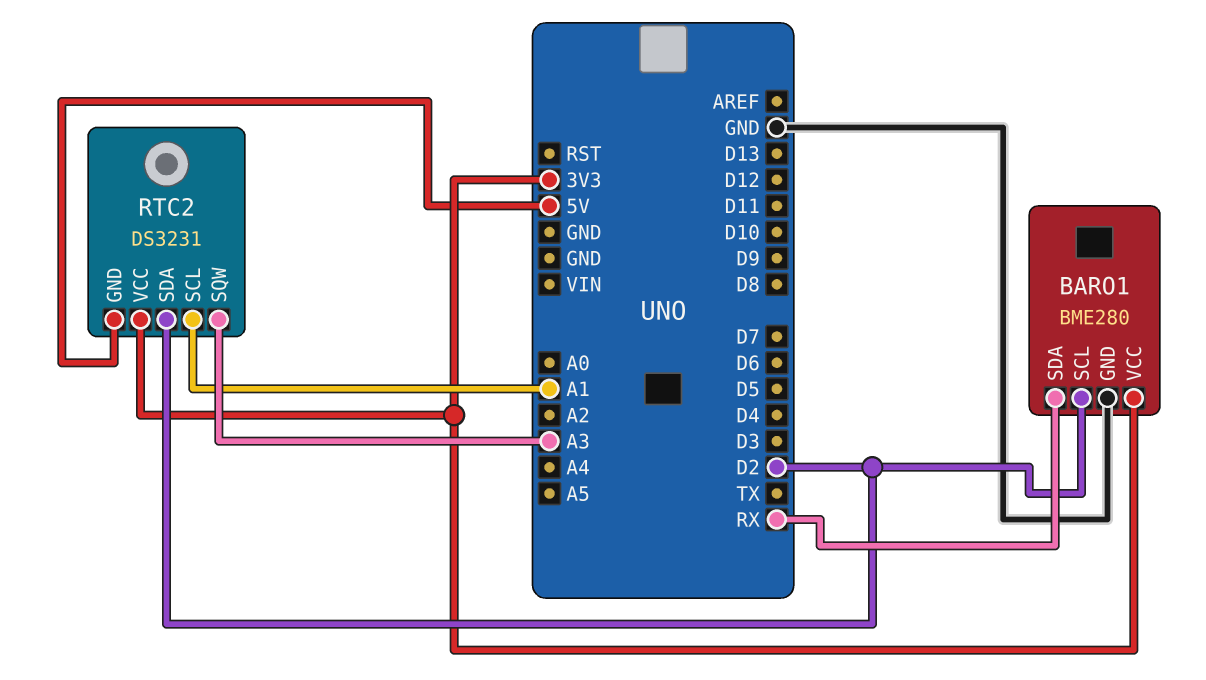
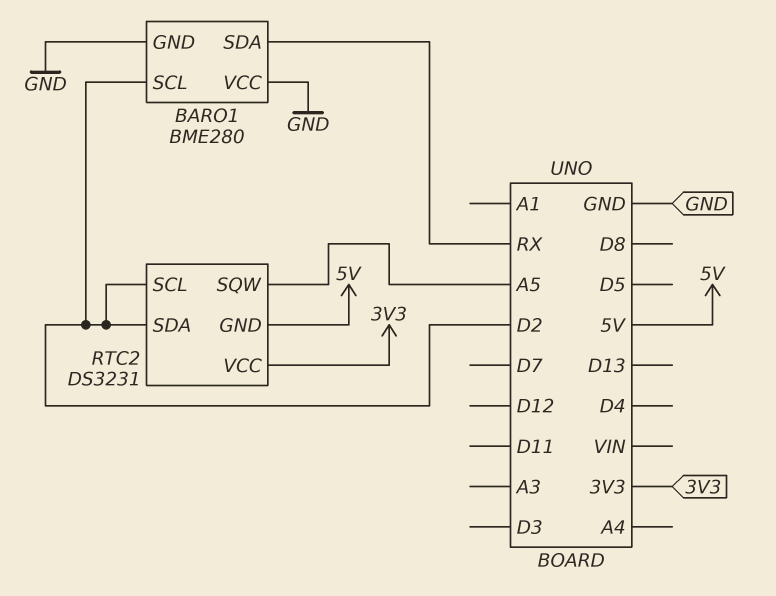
BARO1 pin VCC: 3V3 -> GND
RTC2 pin SCL: A1 -> D2
RTC2 pin SQW: A3 -> A5

